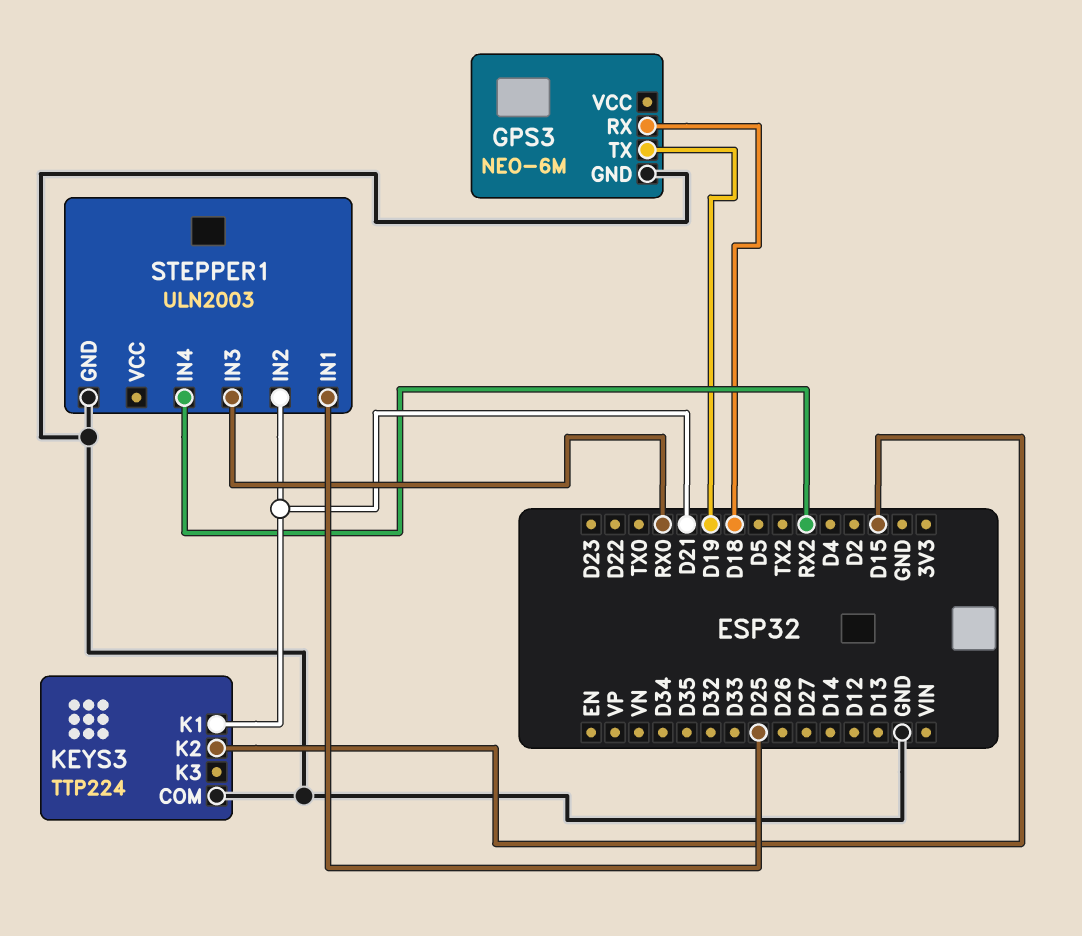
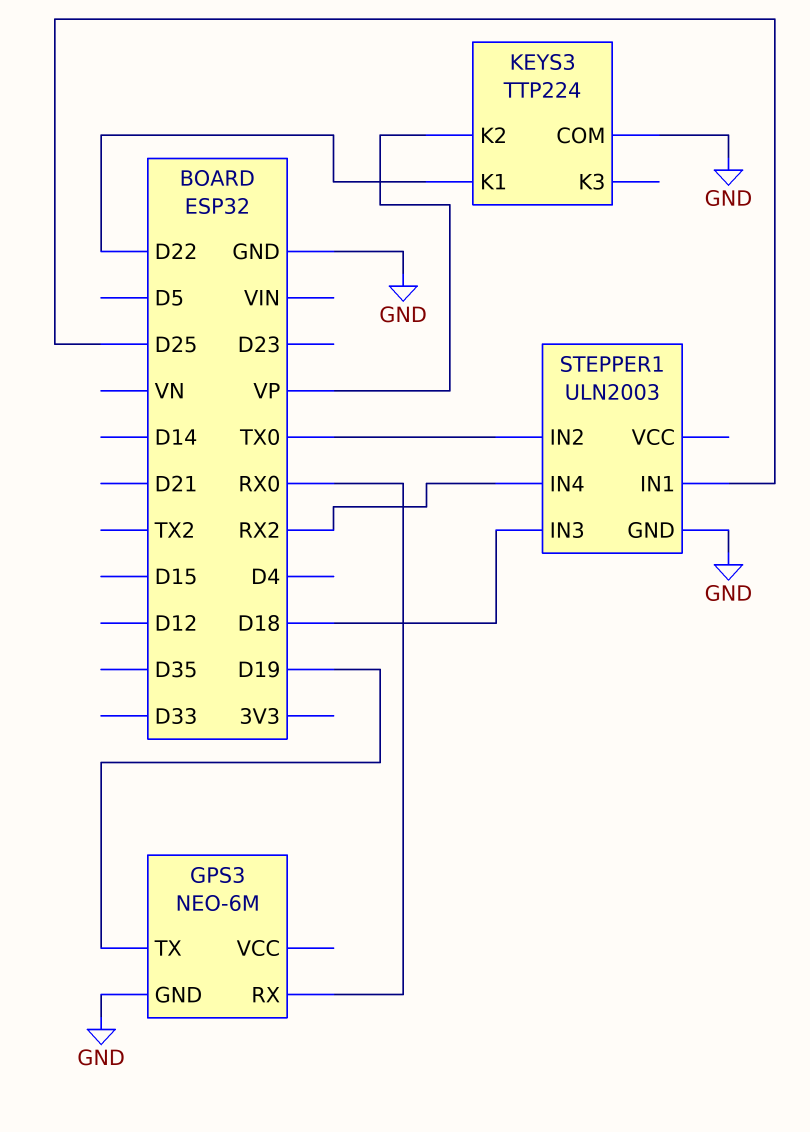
GPS3 pin RX: D18 -> RX0
KEYS3 pin K1: D21 -> D22
KEYS3 pin K2: D15 -> VP
STEPPER1 pin IN2: D21 -> TX0
STEPPER1 pin IN3: RX0 -> D18

